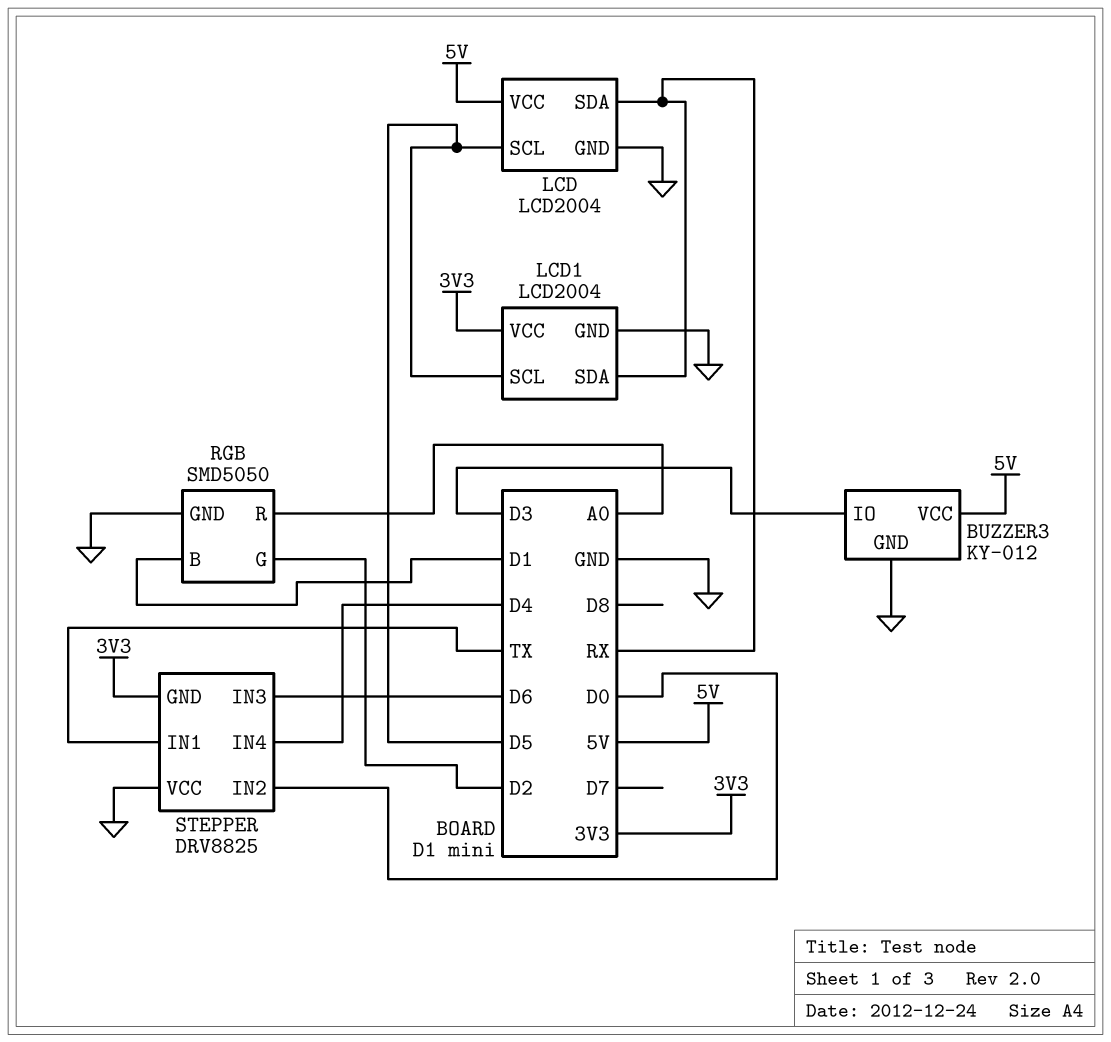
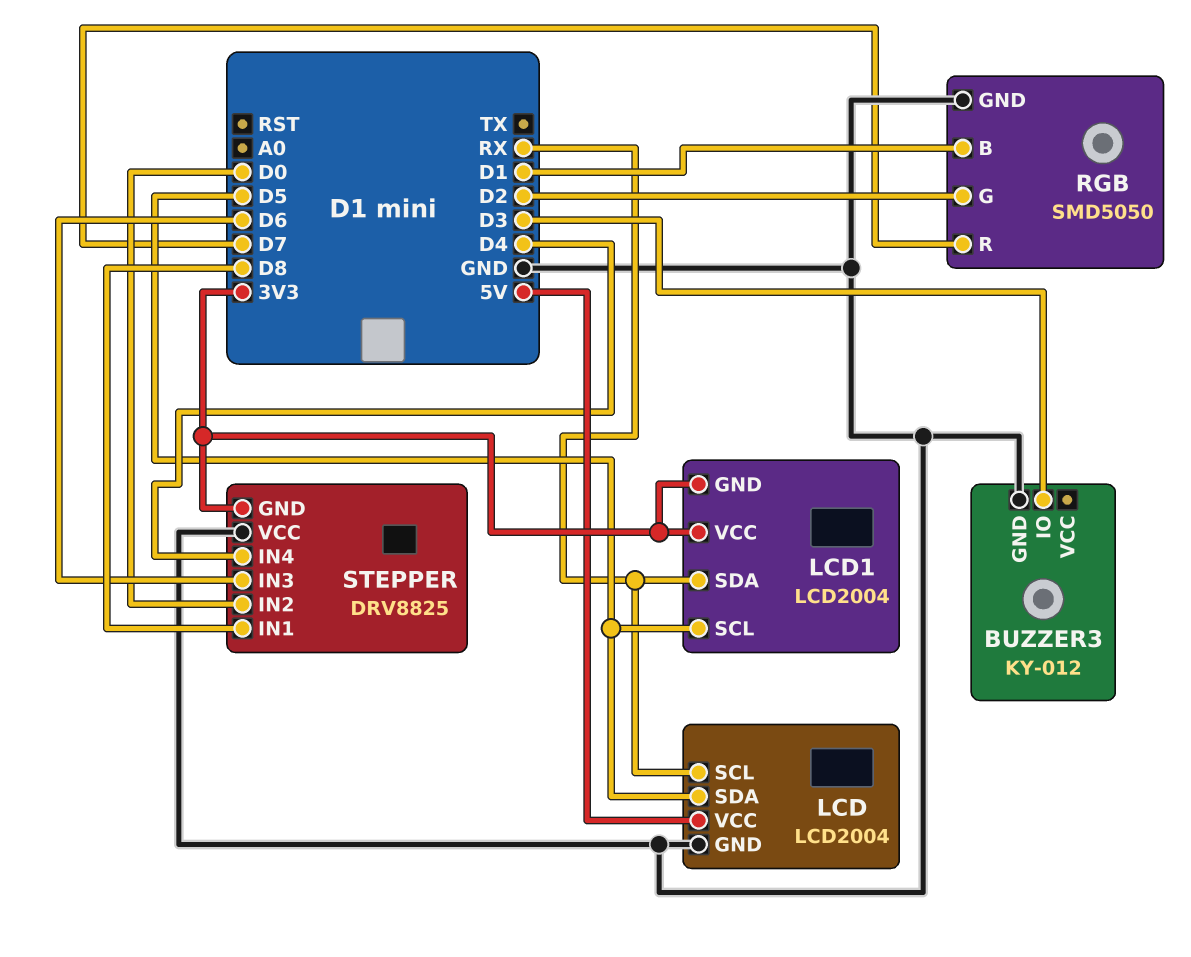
BUZZER3 pin VCC: 5V -> none
LCD pin SCL: D5 -> RX
LCD pin SDA: RX -> D5
LCD1 pin GND: GND -> 3V3
RGB pin R: A0 -> D7
STEPPER pin IN1: TX -> D8

